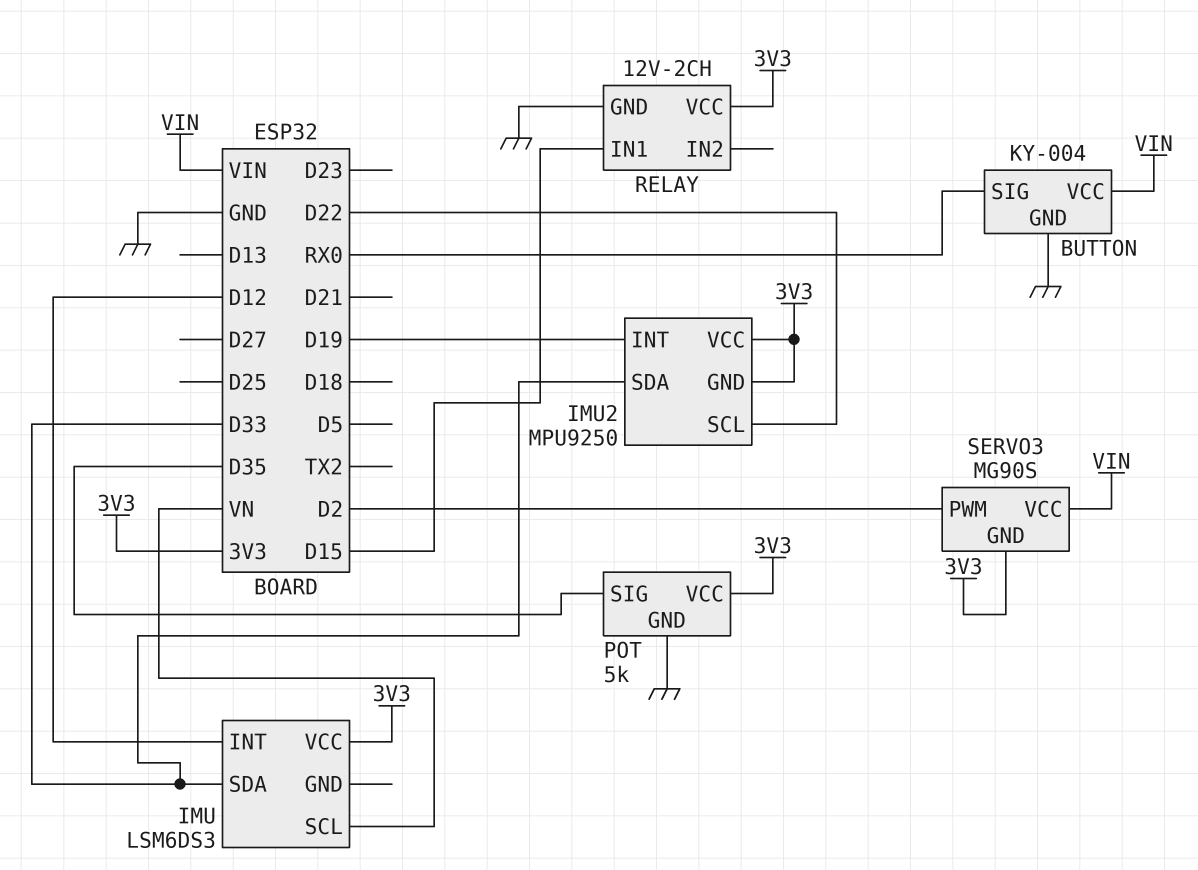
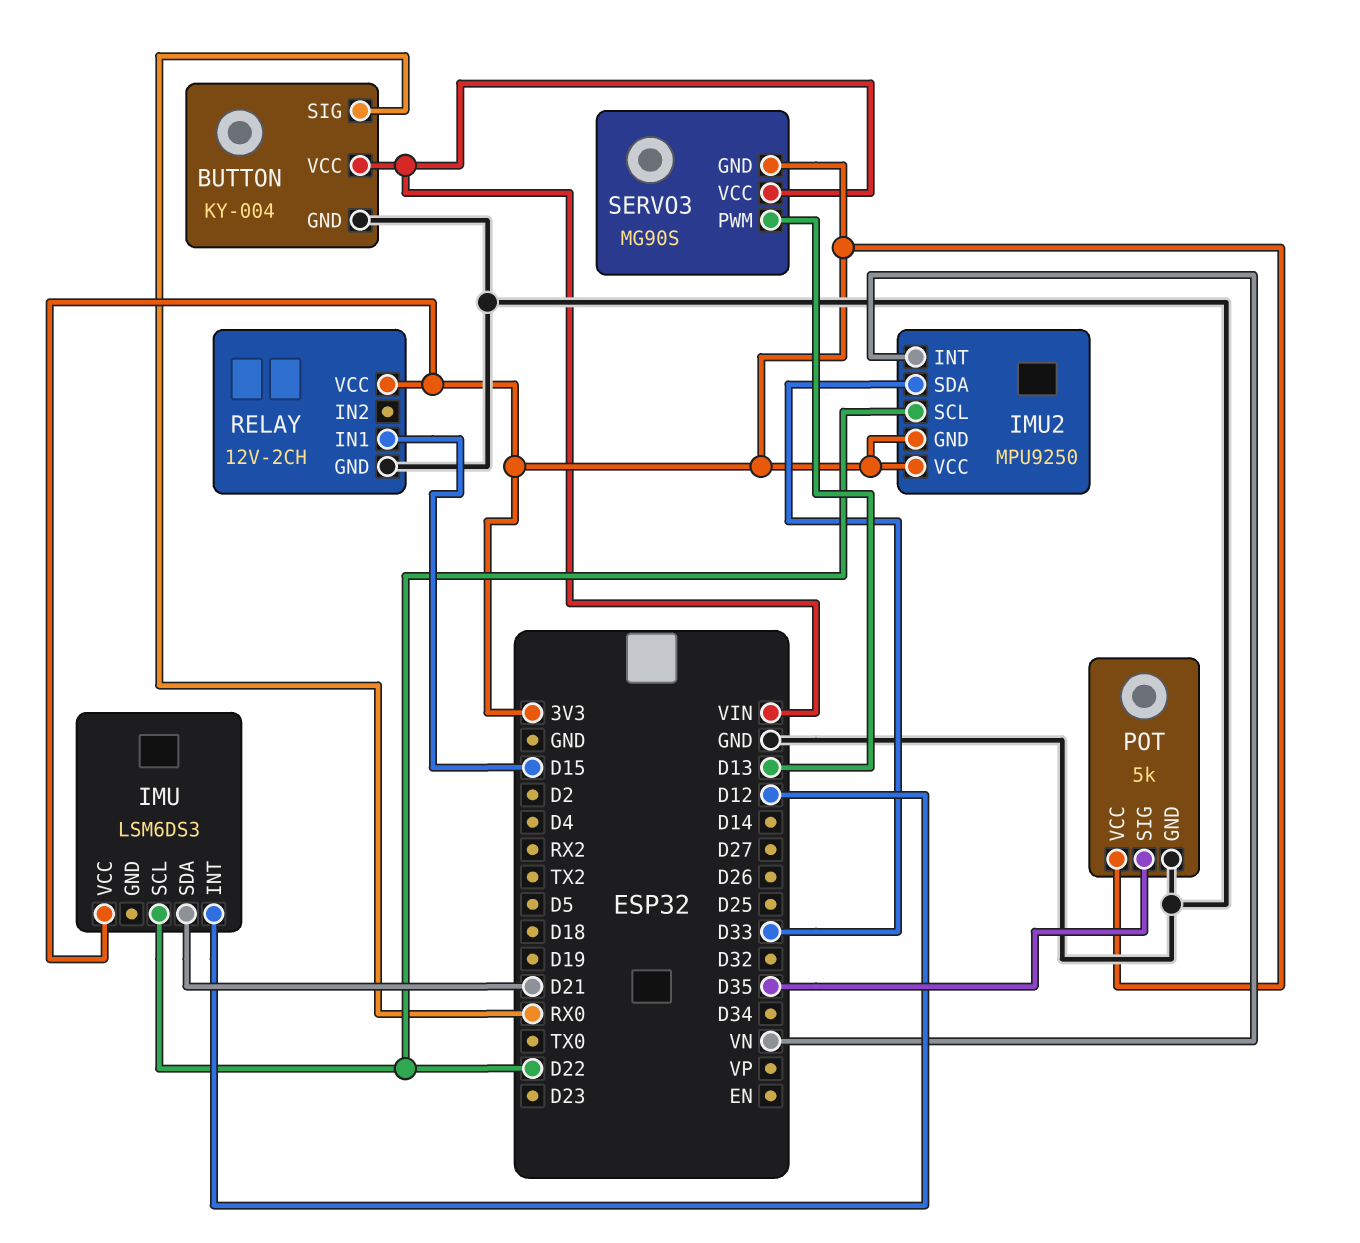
IMU pin SCL: VN -> D22
IMU pin SDA: D33 -> D21
IMU2 pin INT: D19 -> VN
SERVO3 pin PWM: D2 -> D13

